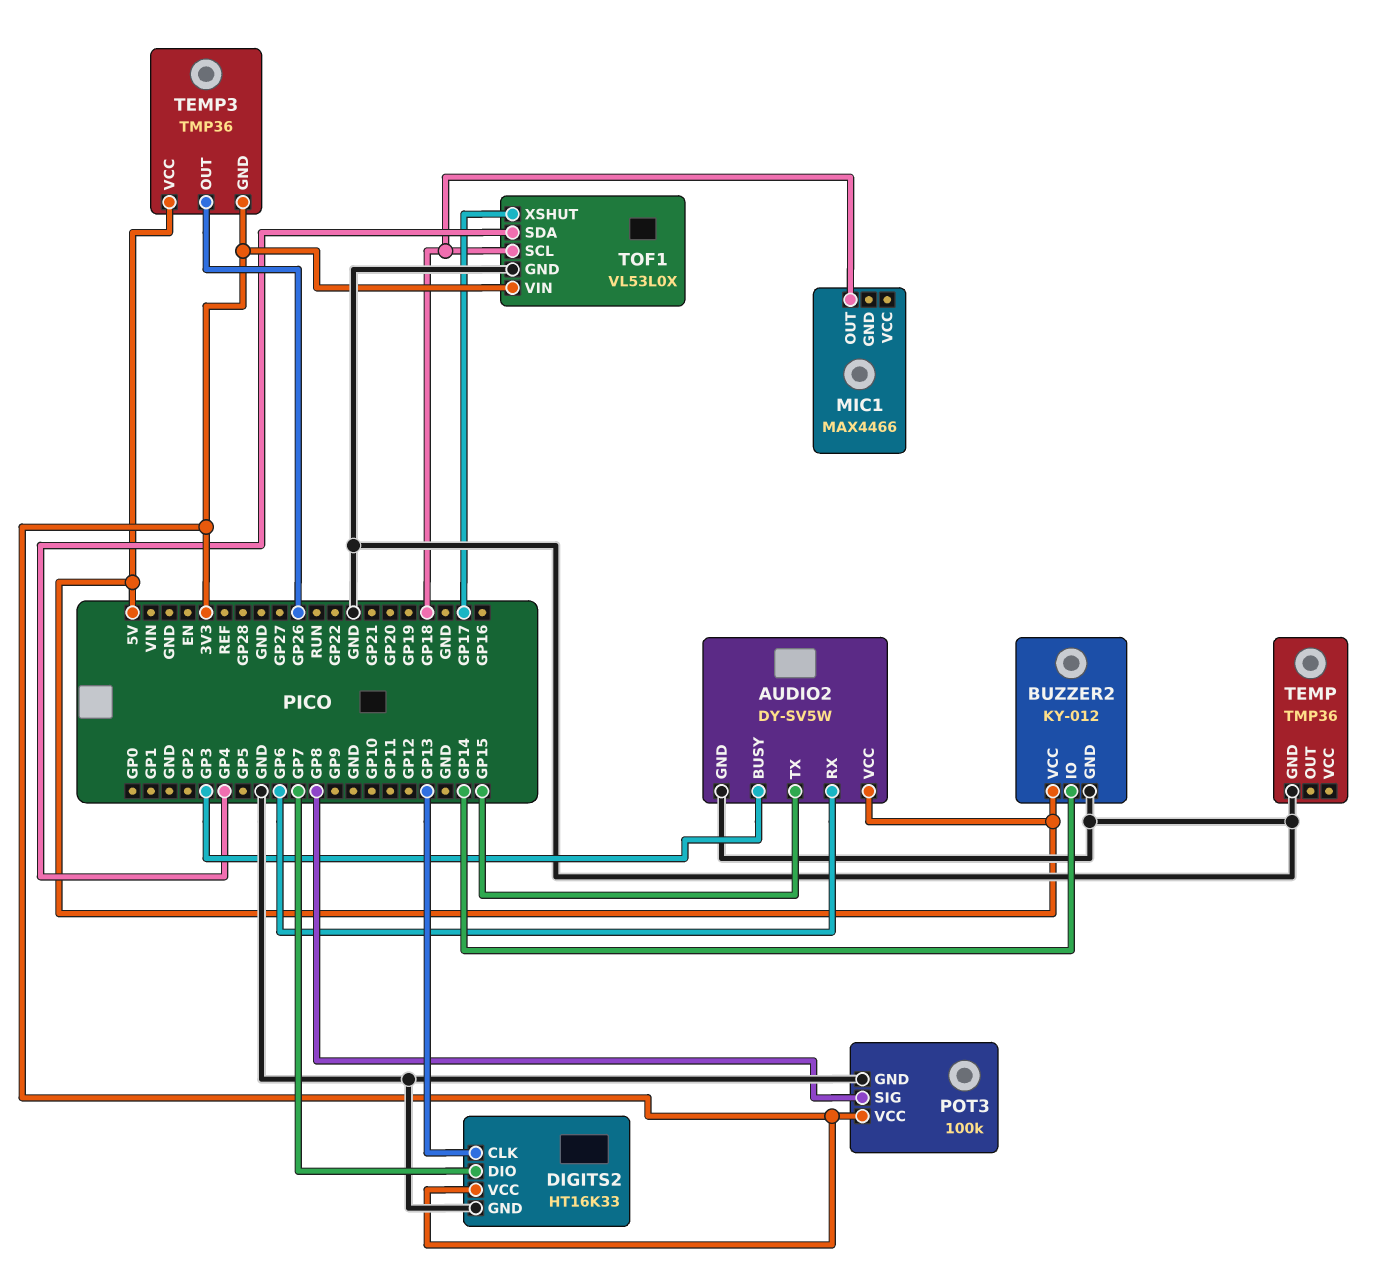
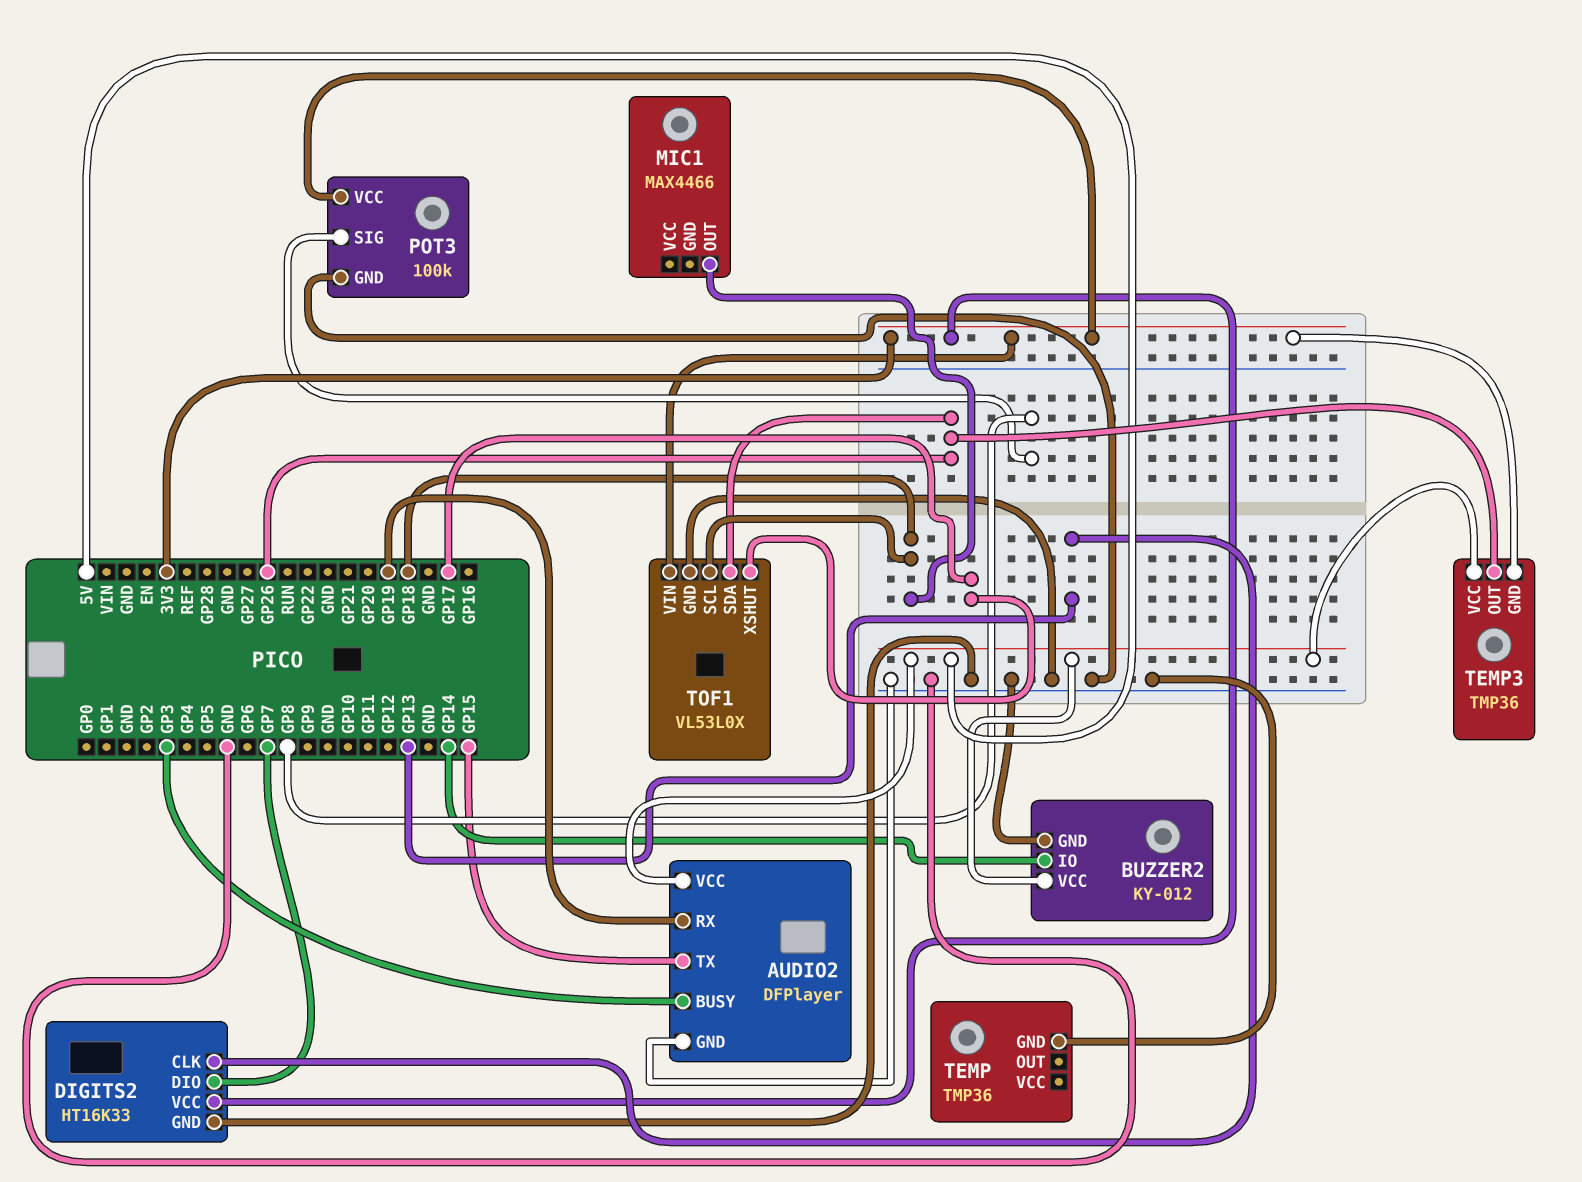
AUDIO2: DY-SV5W -> DFPlayer
AUDIO2 pin RX: GP6 -> GP19
TOF1 pin SDA: GP4 -> GP26

